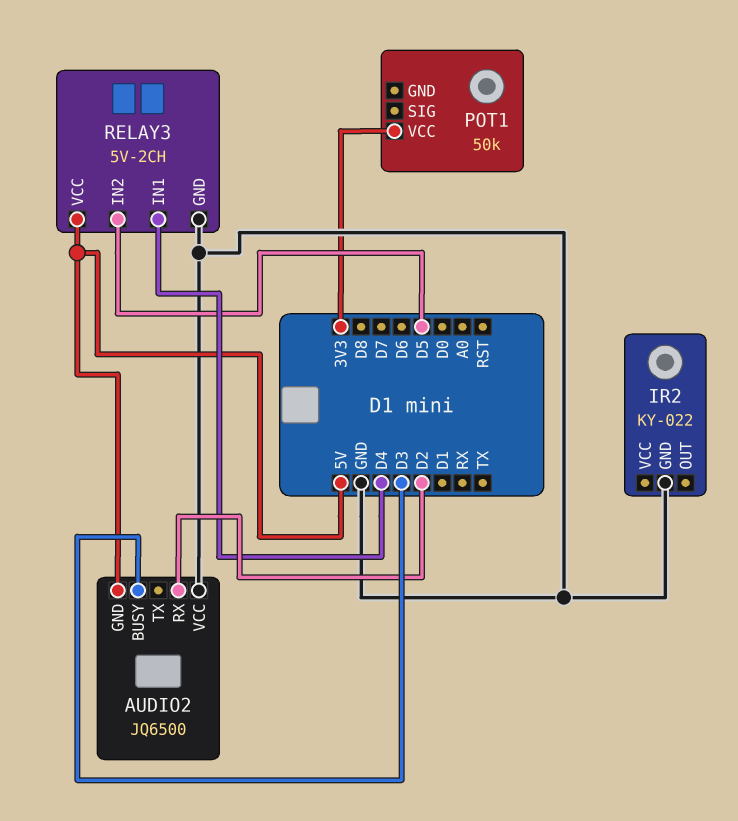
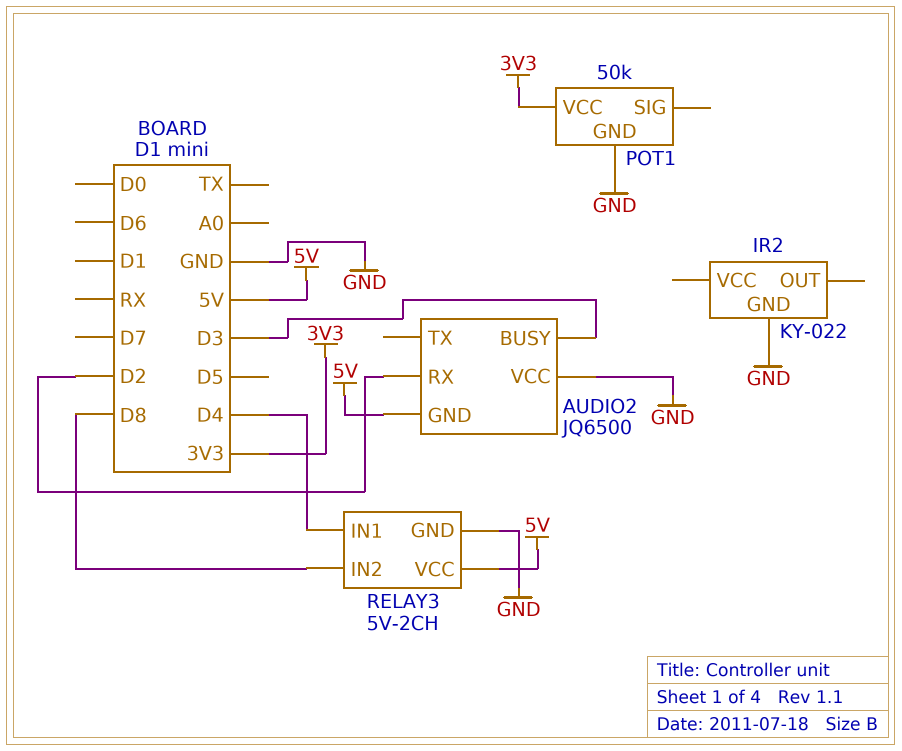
POT1 pin GND: none -> GND
RELAY3 pin IN2: D5 -> D8

